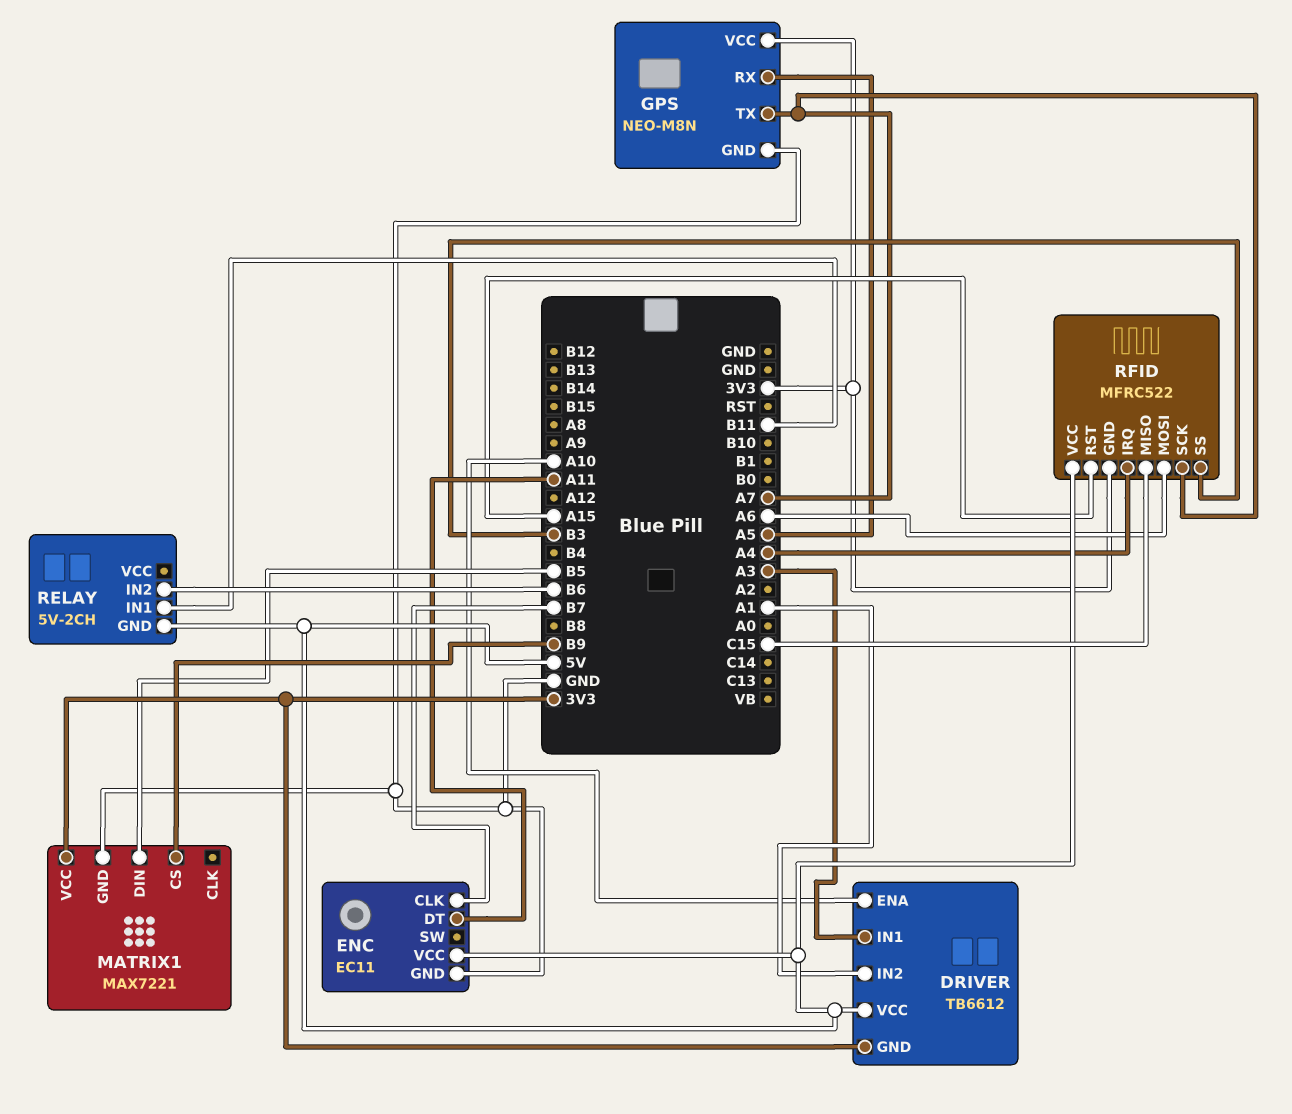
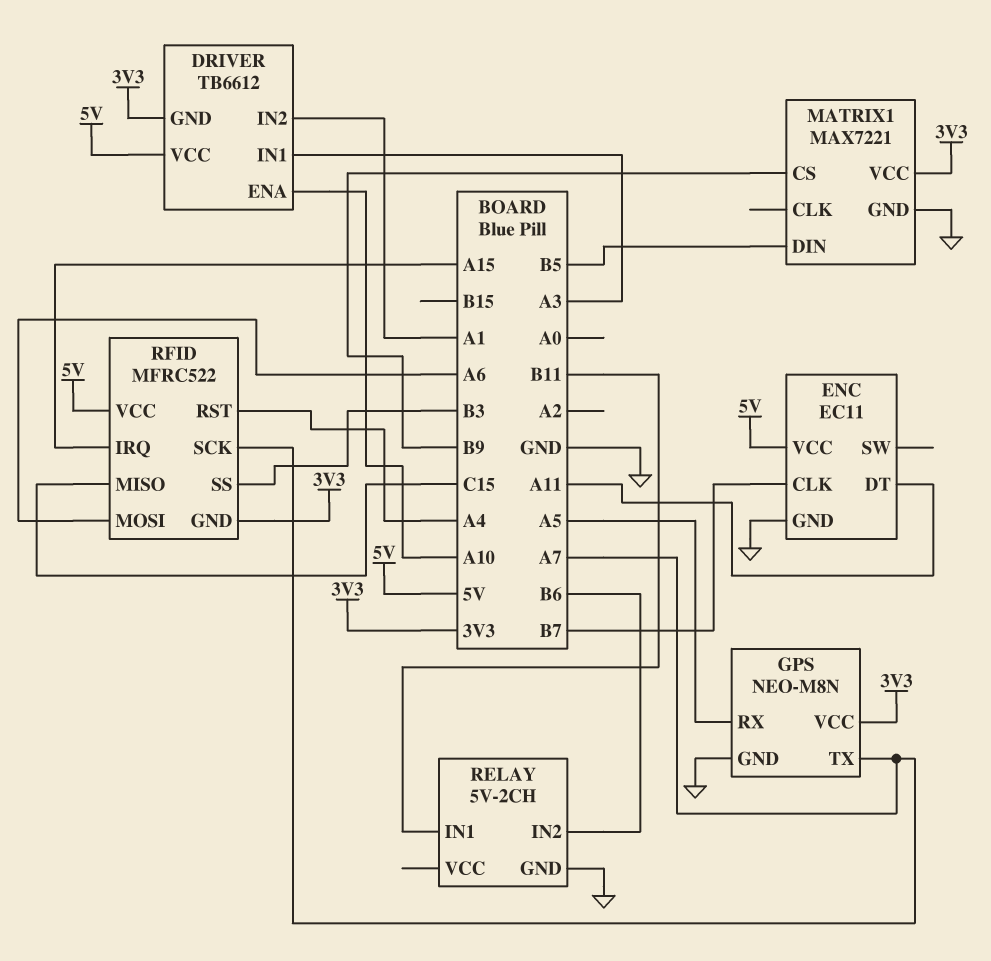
RELAY pin GND: 5V -> GND
RFID pin IRQ: A4 -> A15
RFID pin RST: A15 -> A4

